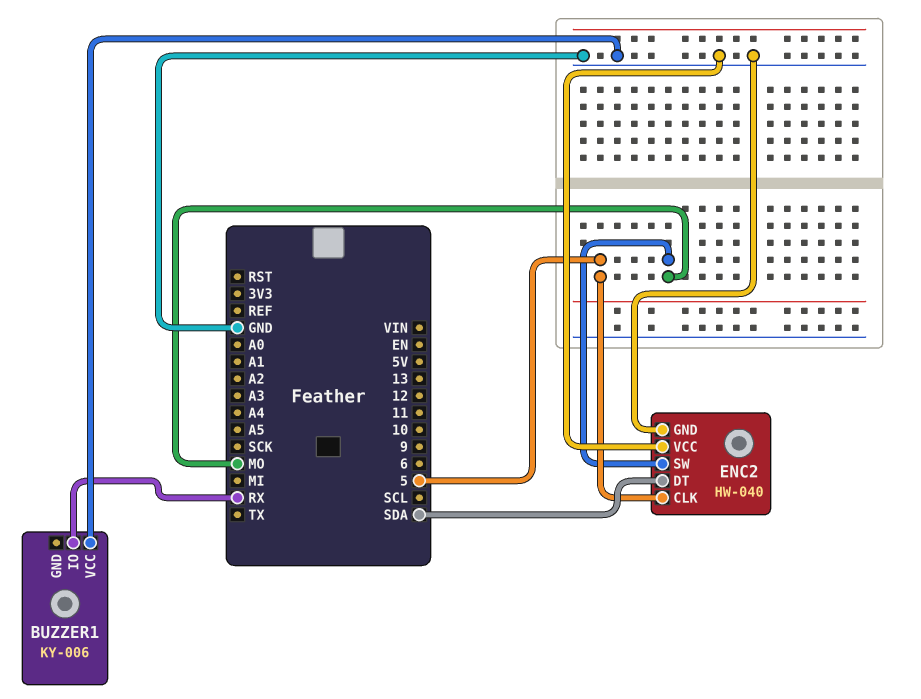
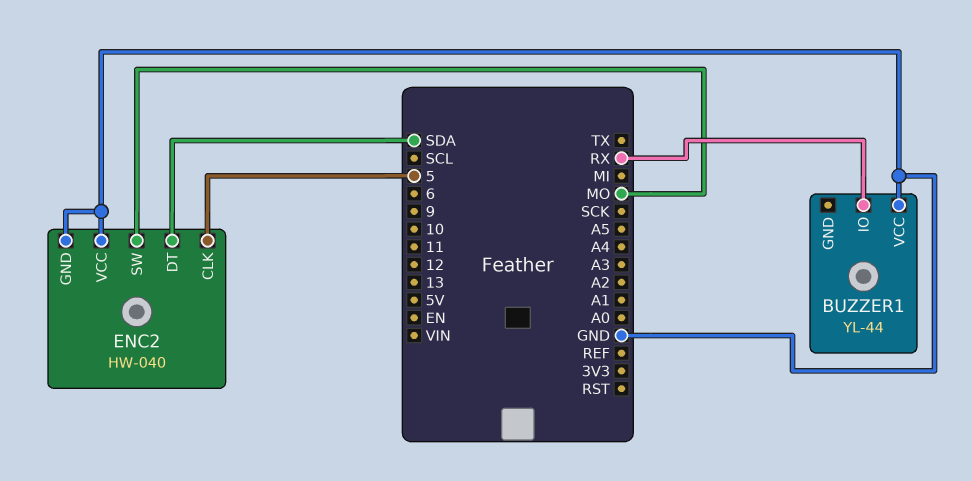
BUZZER1: KY-006 -> YL-44

